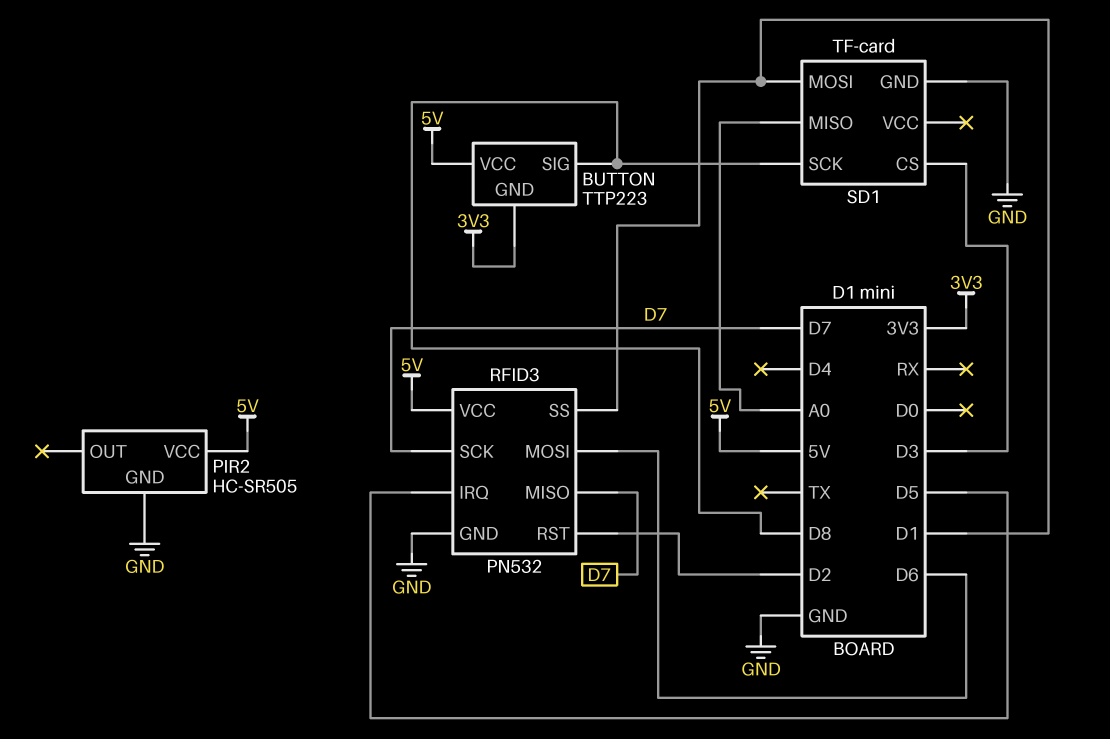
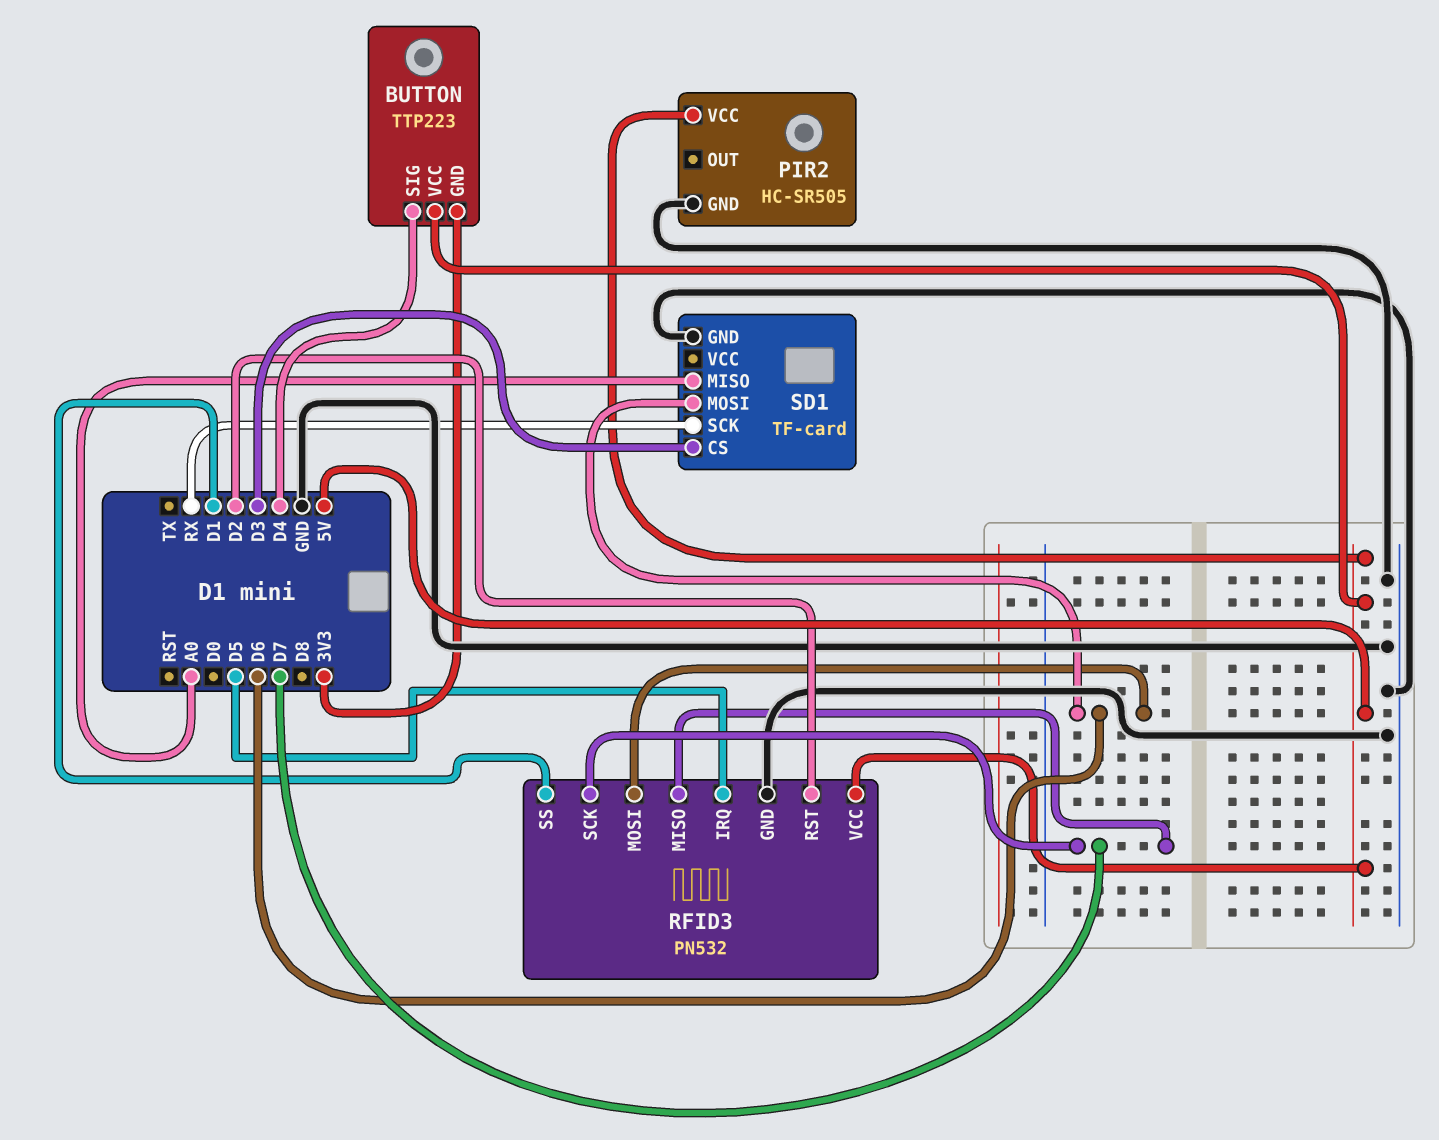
BUTTON pin SIG: D8 -> D4
SD1 pin MOSI: D1 -> D6
SD1 pin SCK: D8 -> RX

